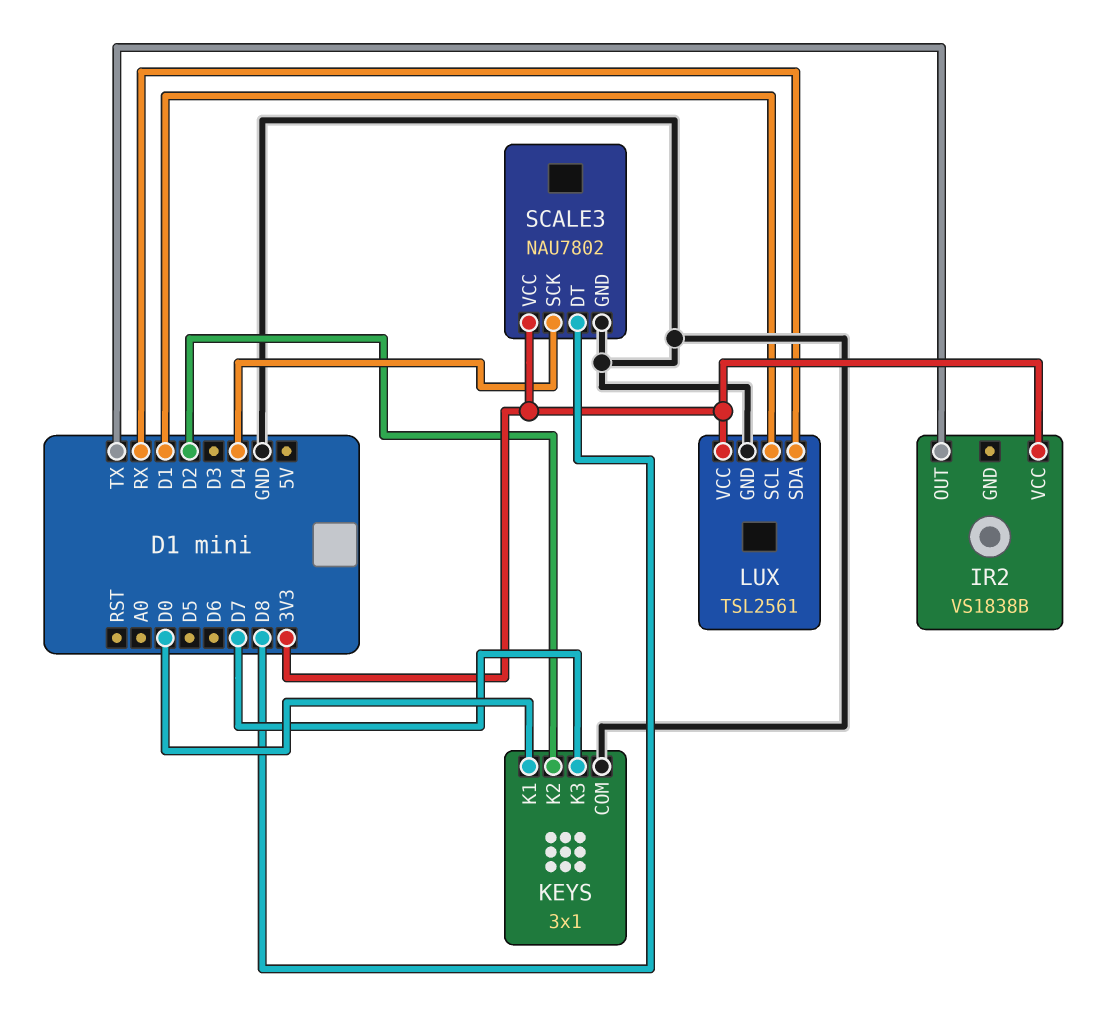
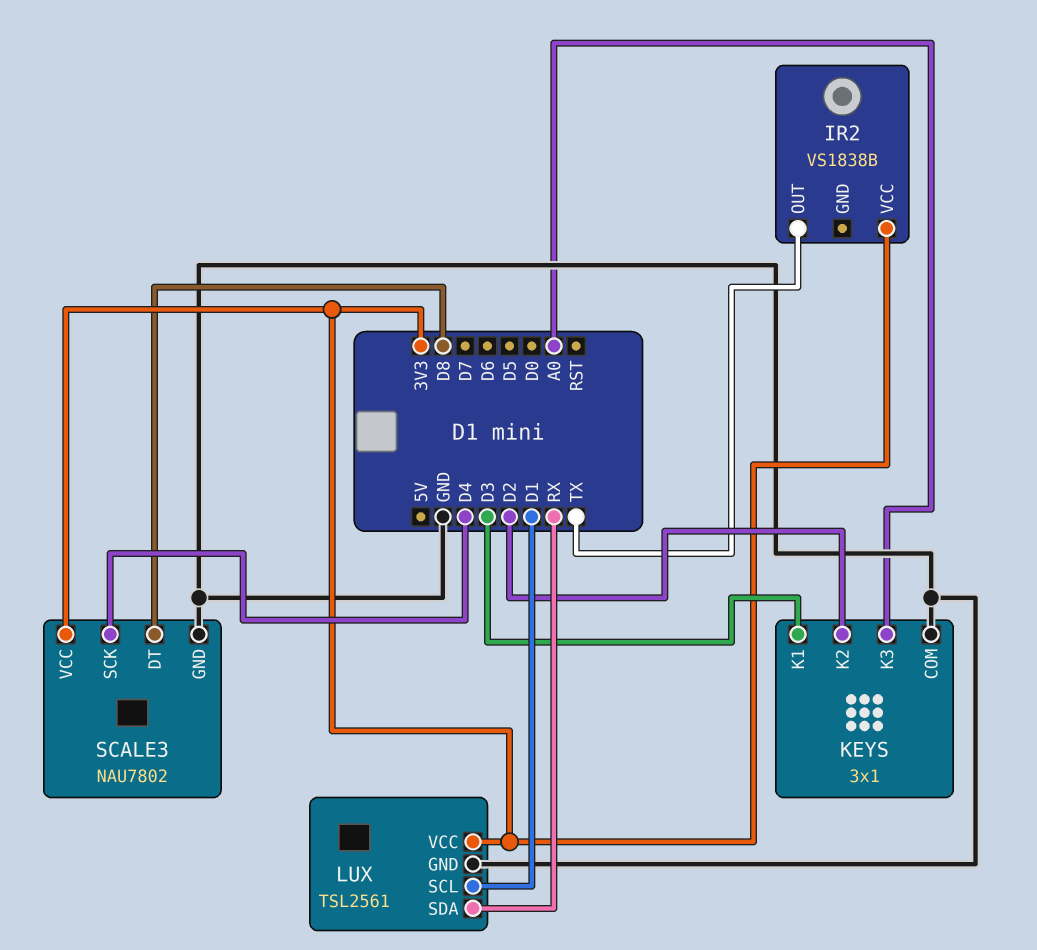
KEYS pin K1: D0 -> D3
KEYS pin K3: D7 -> A0

